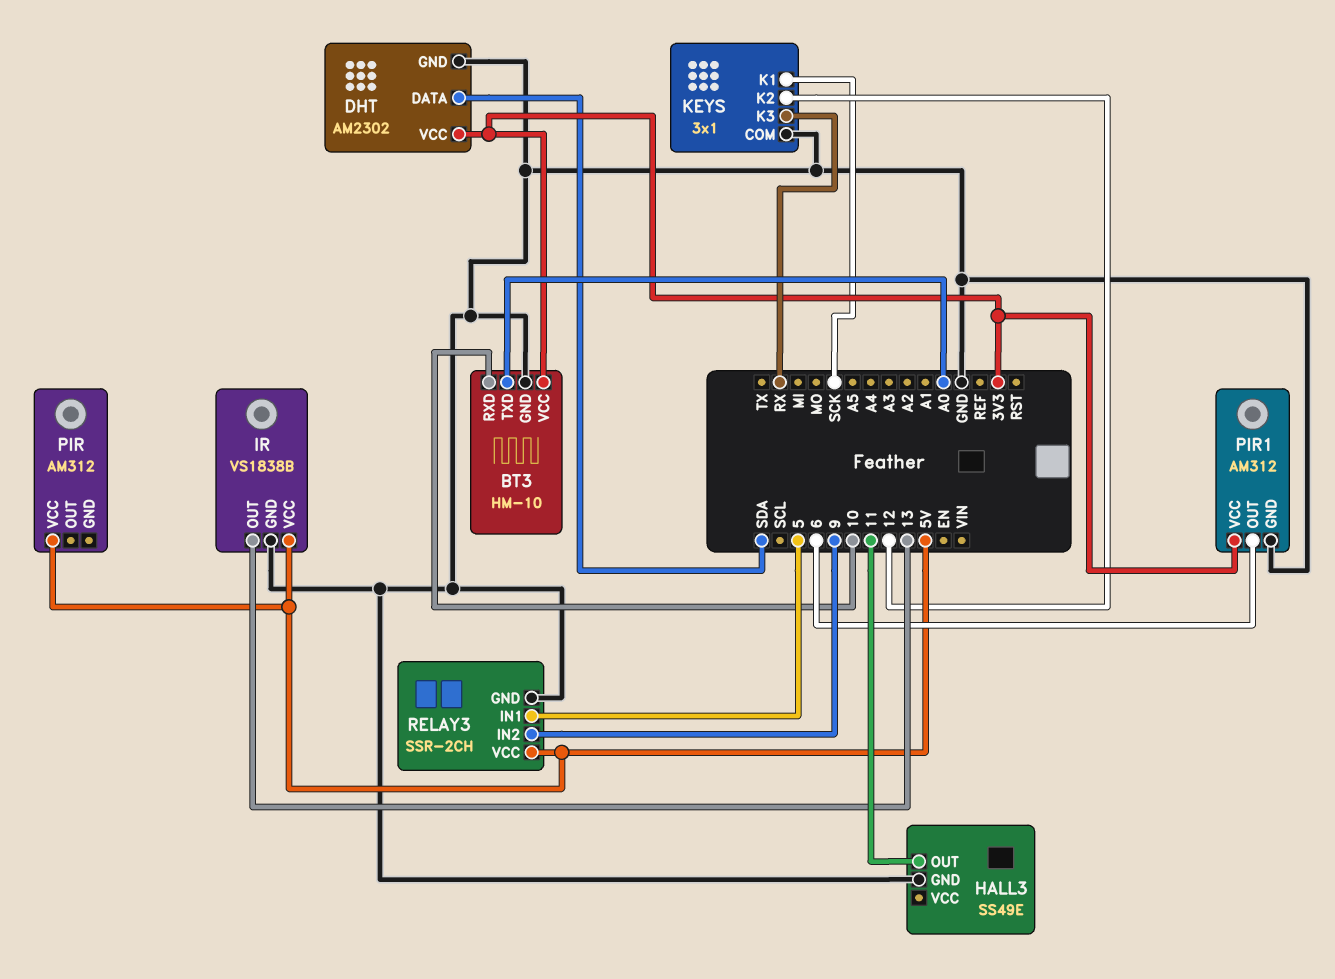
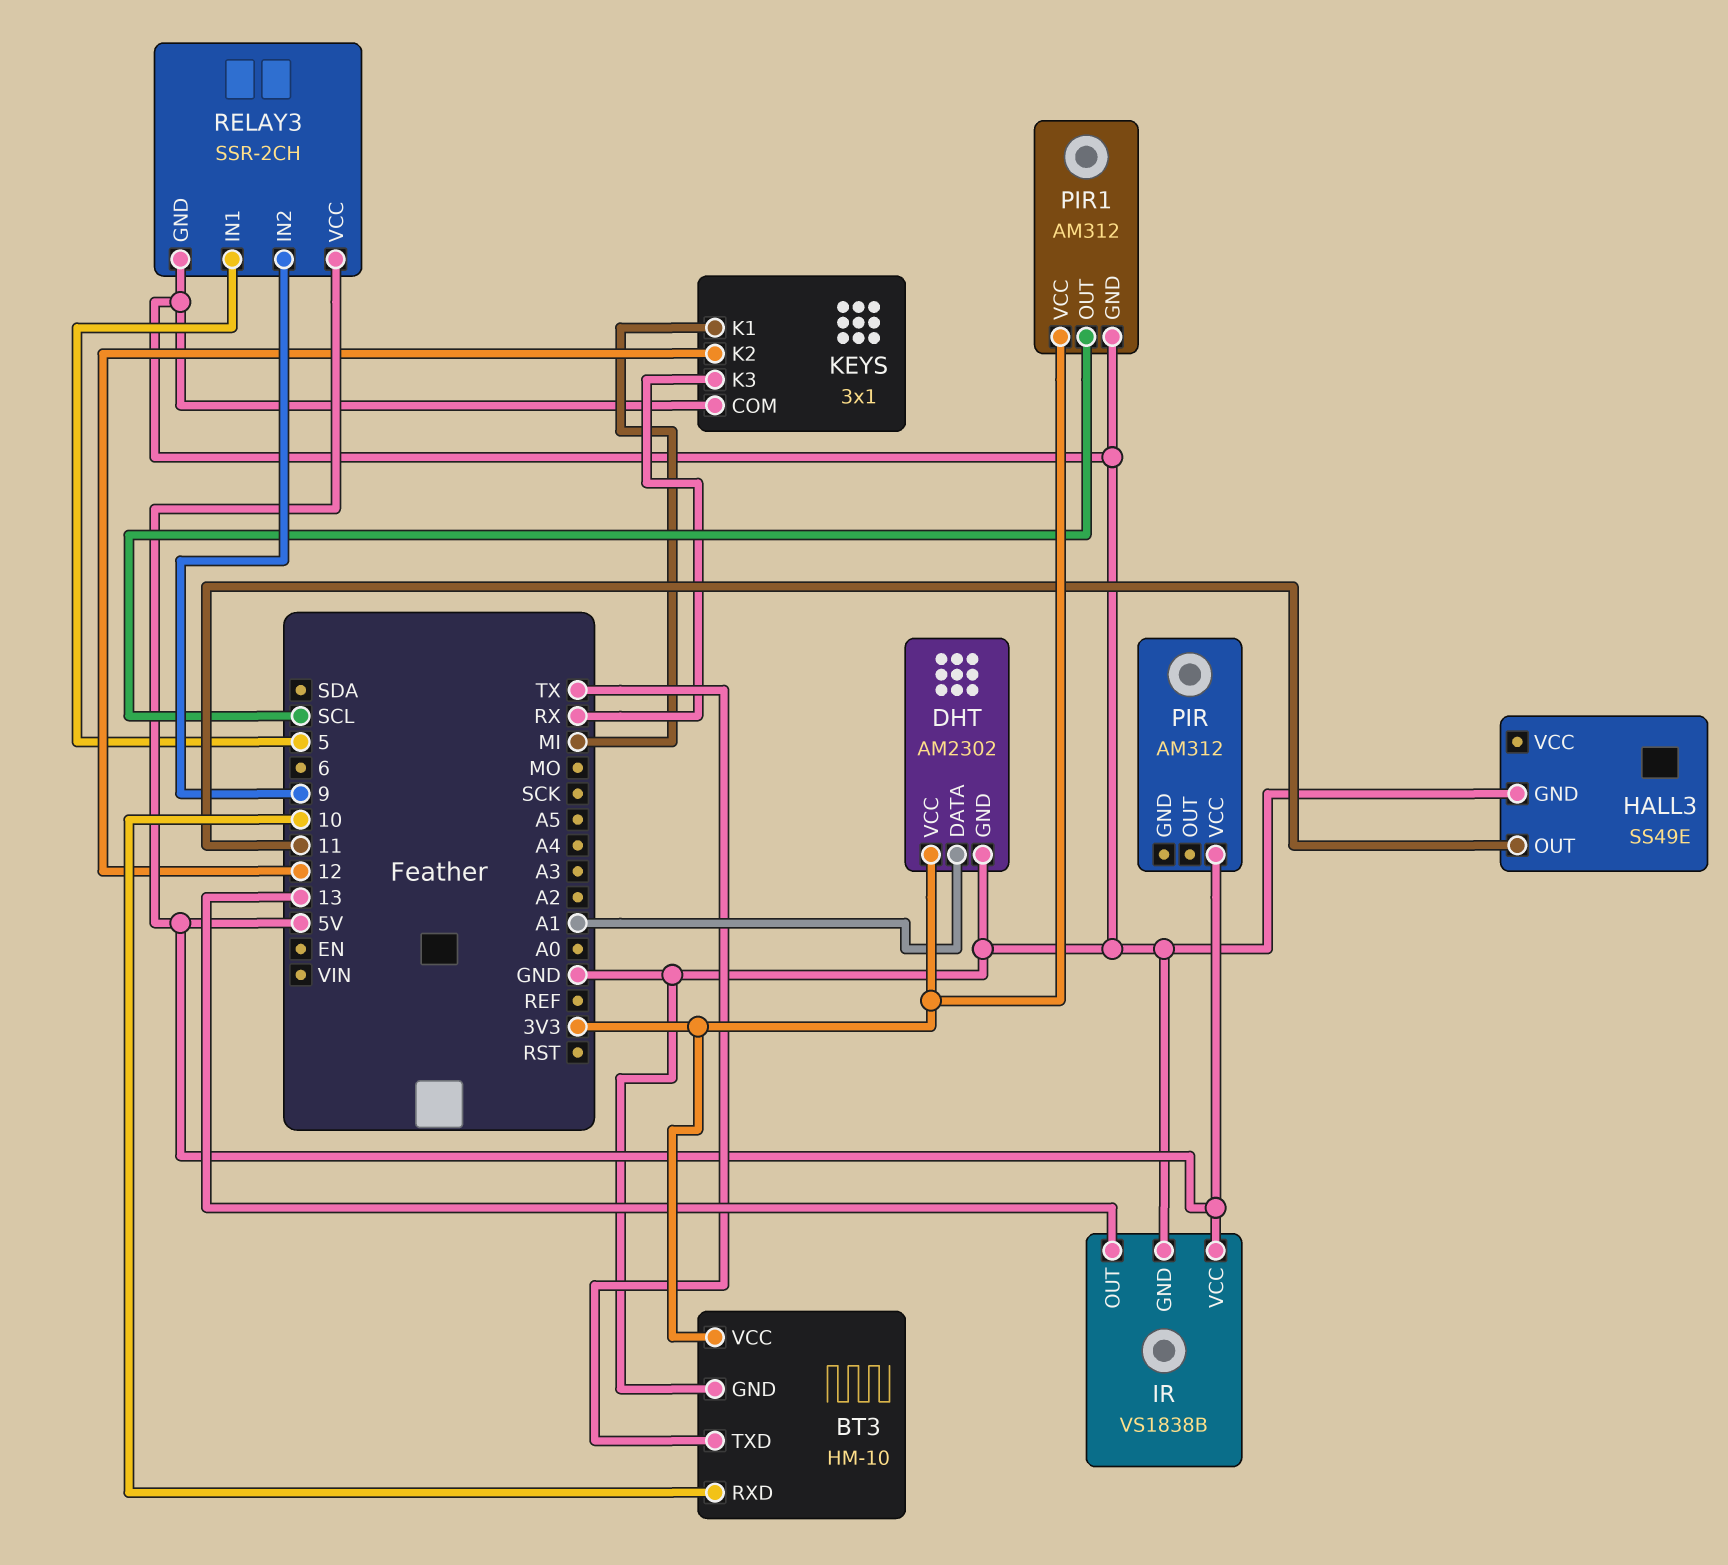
BT3 pin TXD: A0 -> TX
DHT pin DATA: SDA -> A1
KEYS pin K1: SCK -> MI
PIR1 pin OUT: 6 -> SCL

